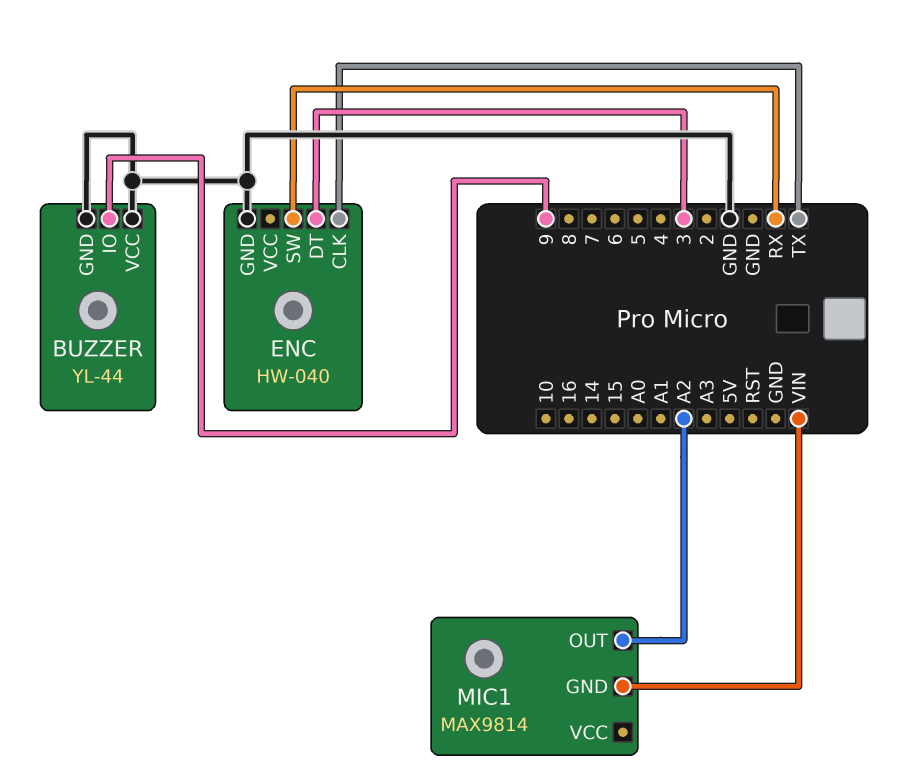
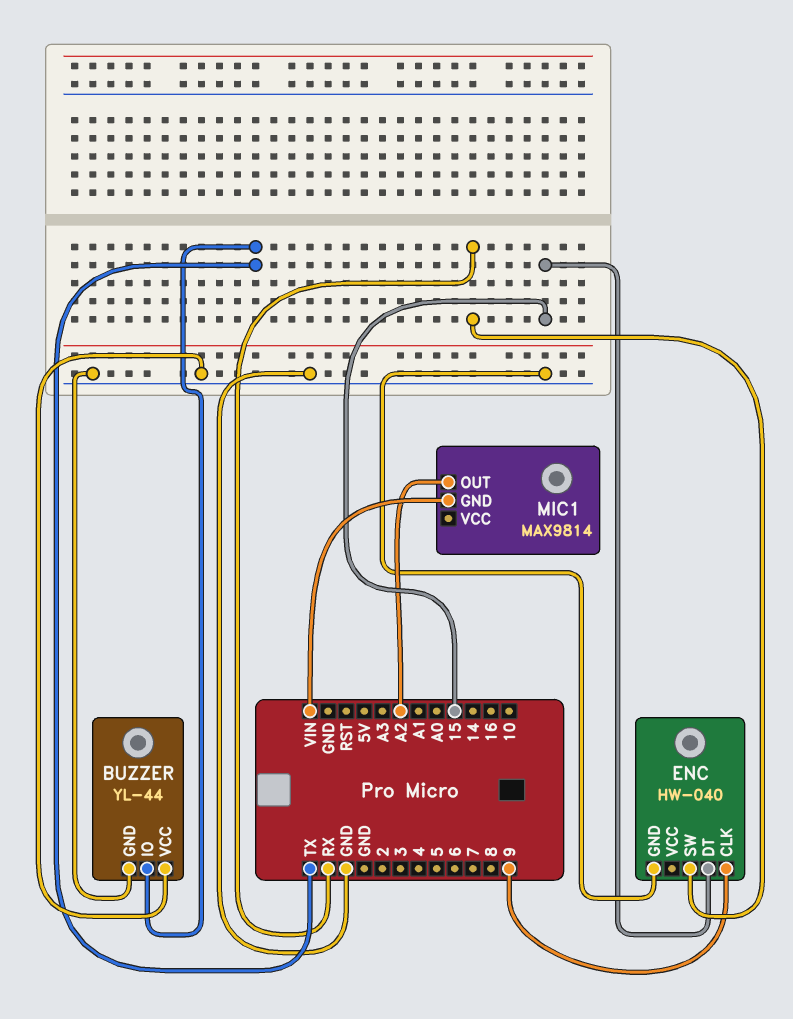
BUZZER pin IO: 9 -> TX
ENC pin CLK: TX -> 9
ENC pin DT: 3 -> 15

